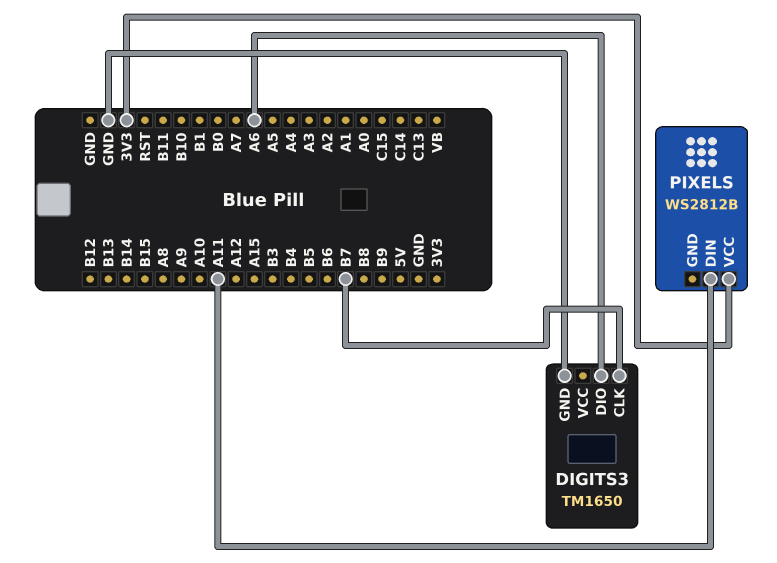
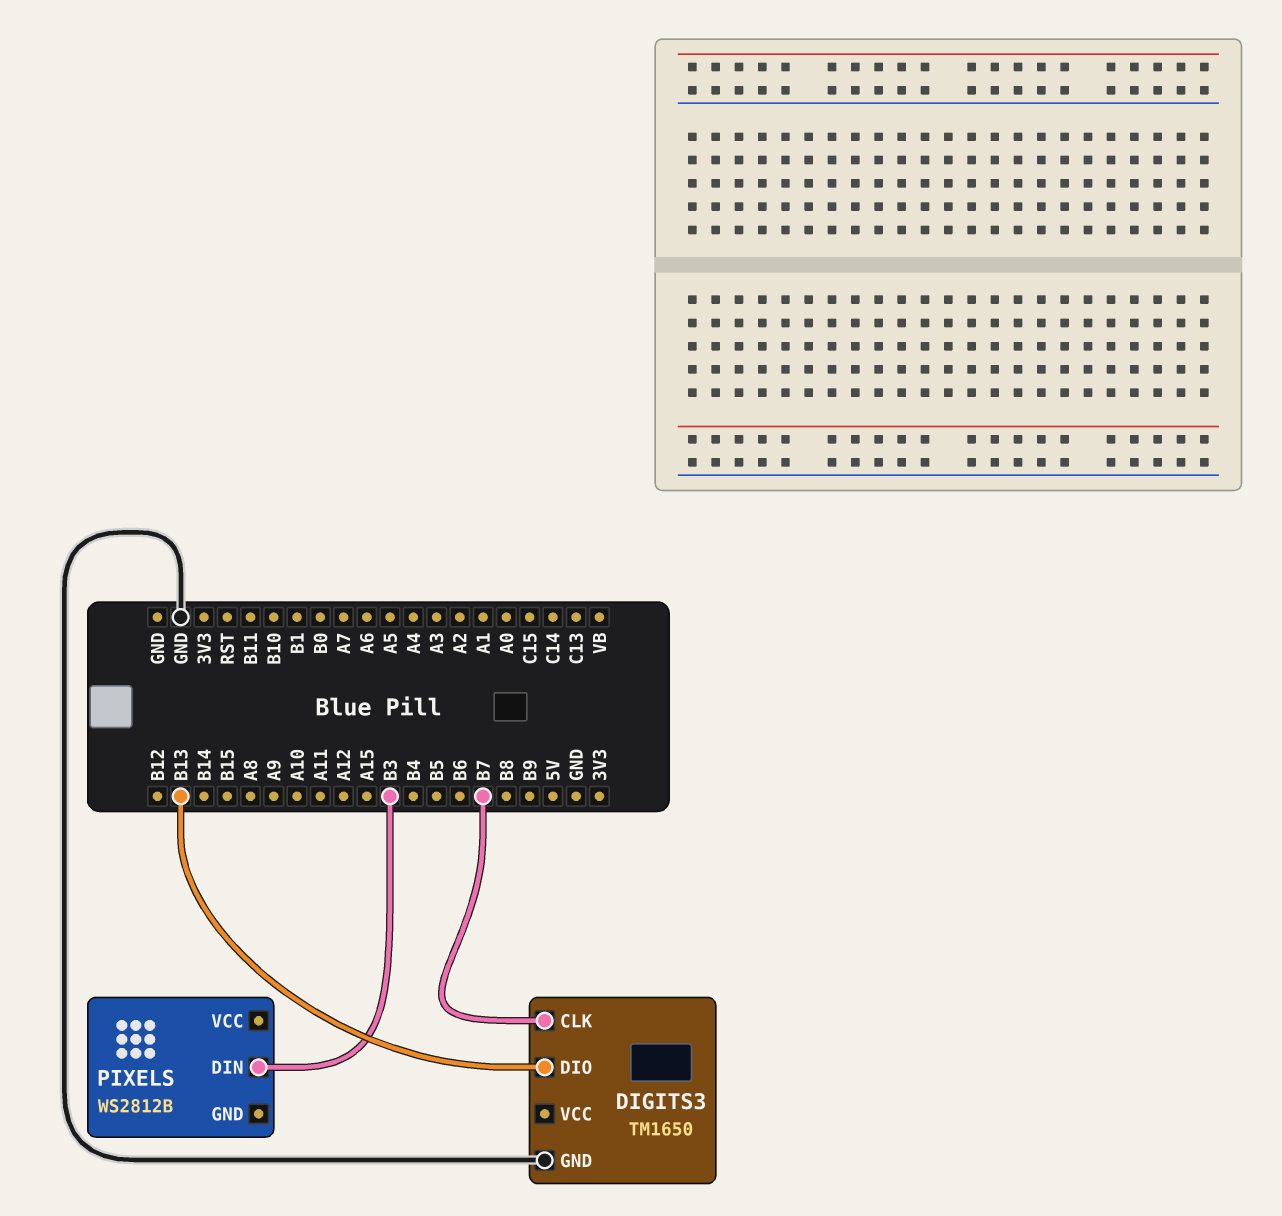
DIGITS3 pin DIO: A6 -> B13
PIXELS pin DIN: A11 -> B3
PIXELS pin VCC: 3V3 -> none

